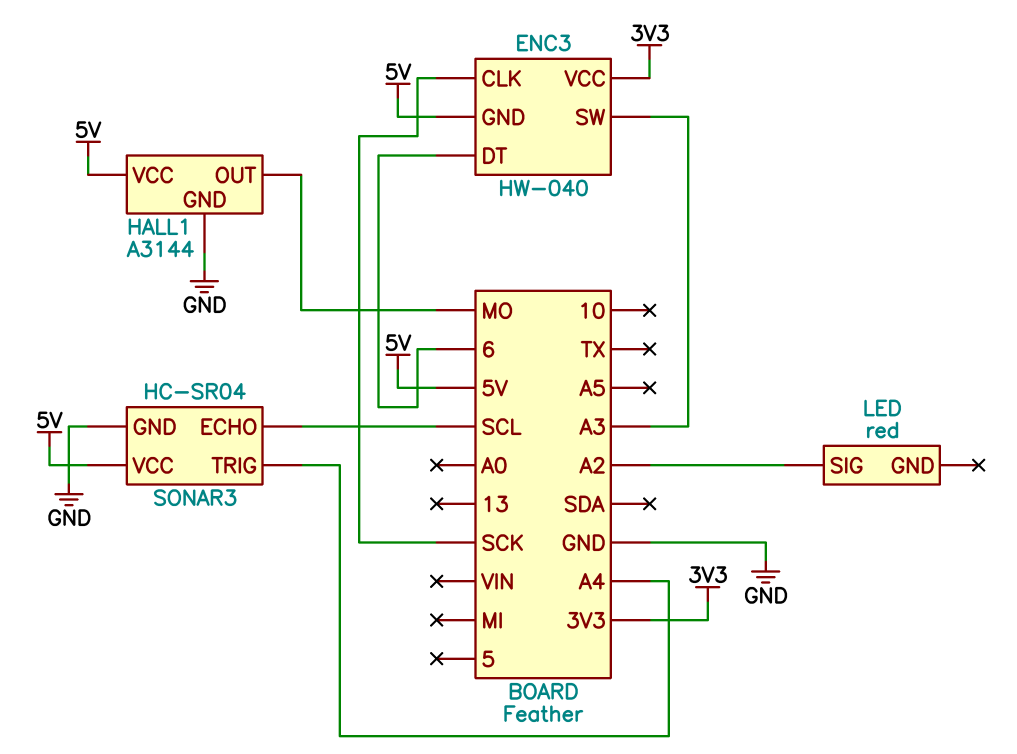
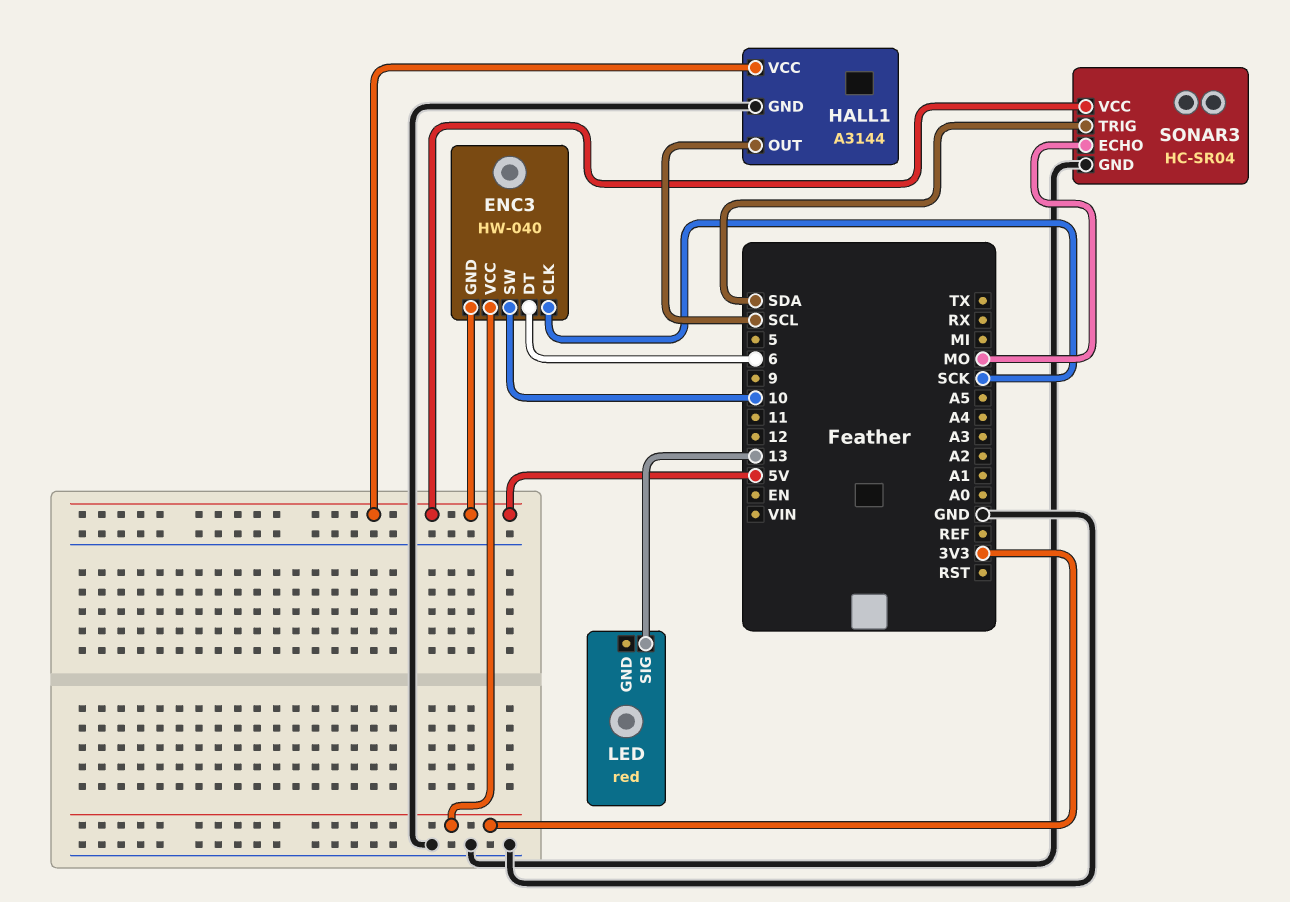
ENC3 pin SW: A3 -> 10
HALL1 pin OUT: MO -> SCL
LED pin SIG: A2 -> 13
SONAR3 pin ECHO: SCL -> MO
SONAR3 pin TRIG: A4 -> SDA

